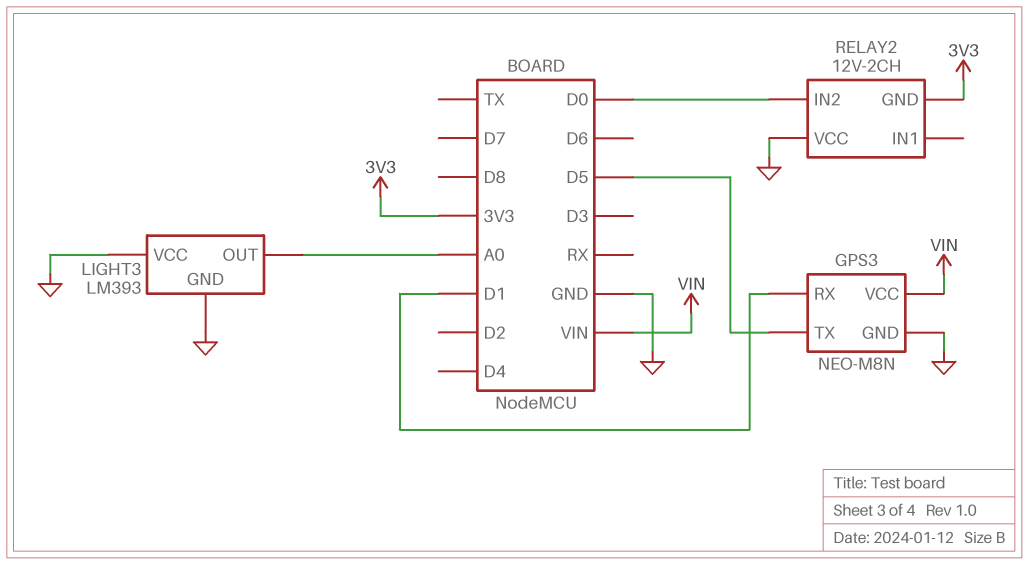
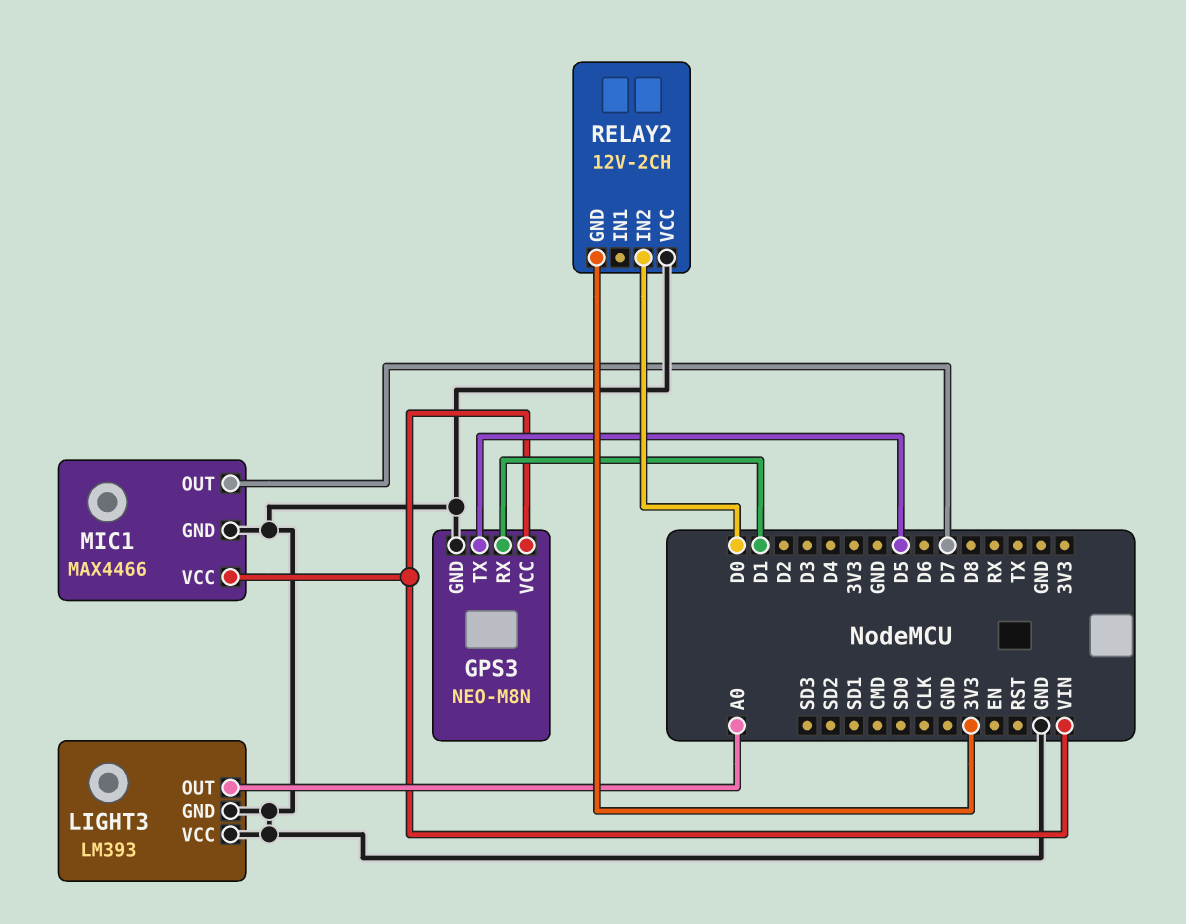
MIC1: none -> MAX4466
MIC1 pin GND: none -> GND
MIC1 pin OUT: none -> D7
MIC1 pin VCC: none -> VIN

